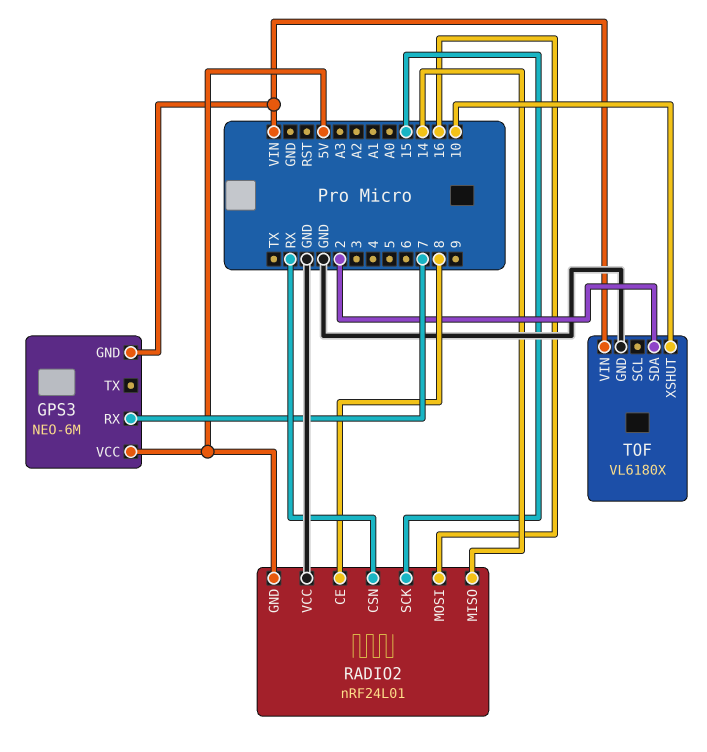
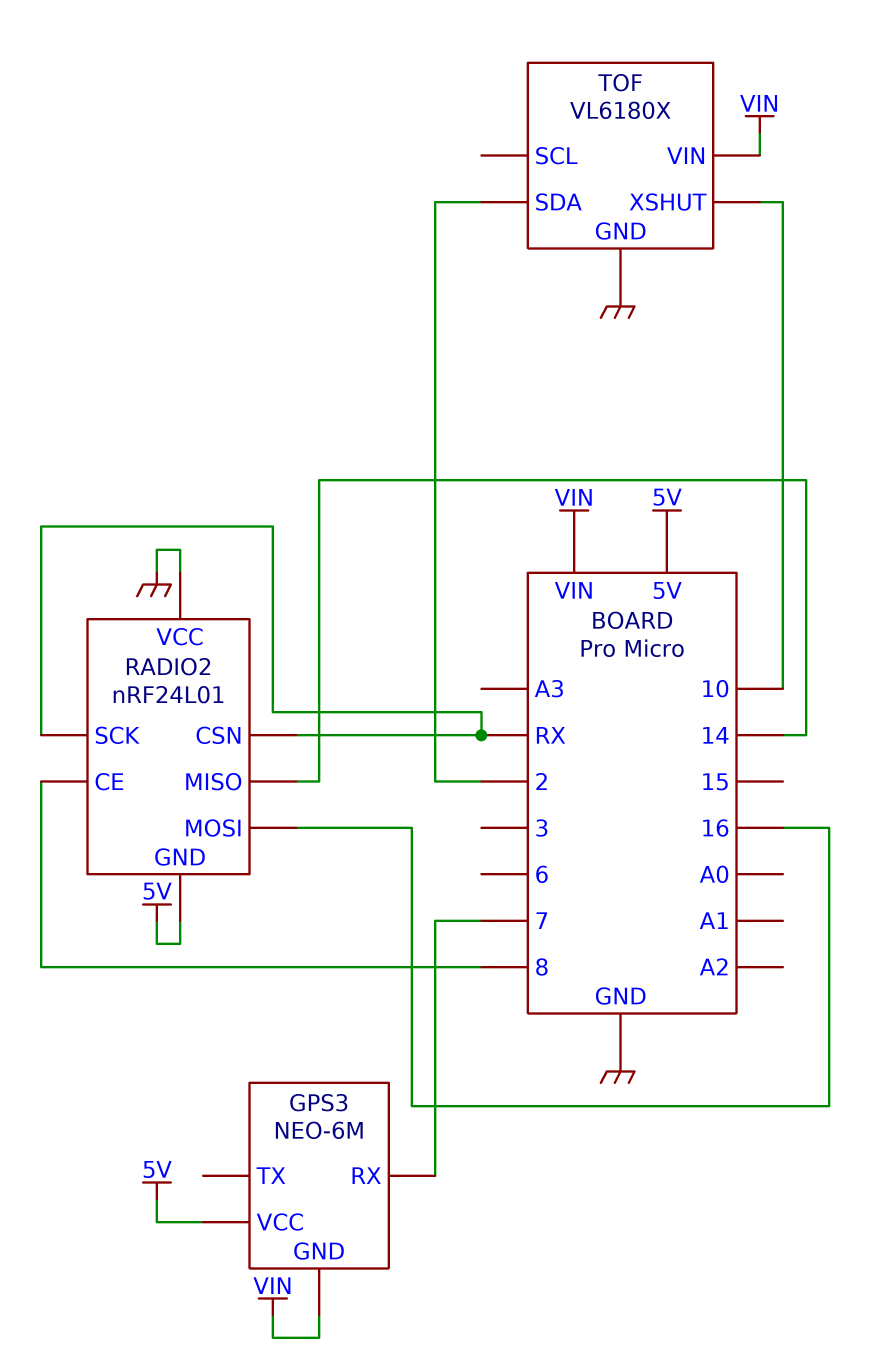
RADIO2 pin SCK: 15 -> RX

